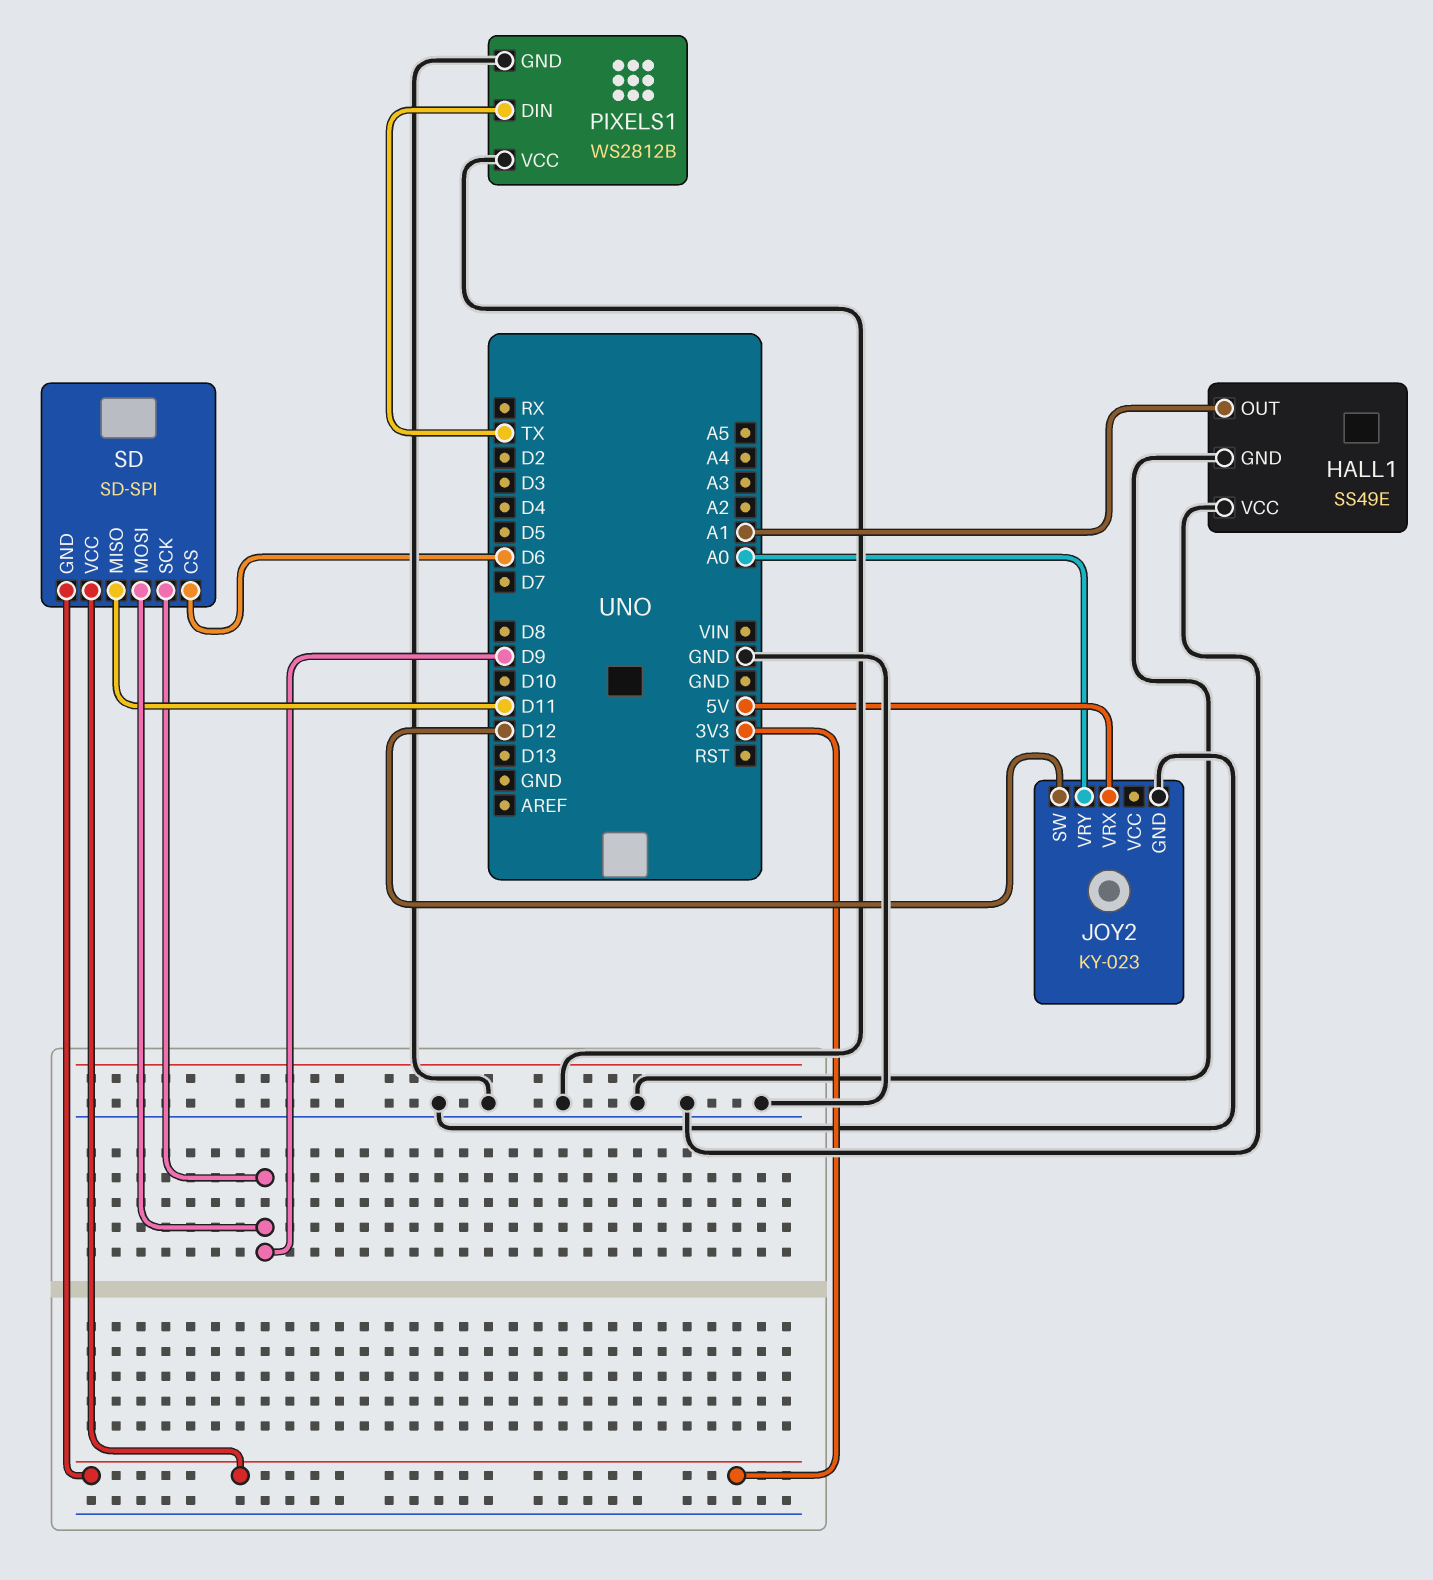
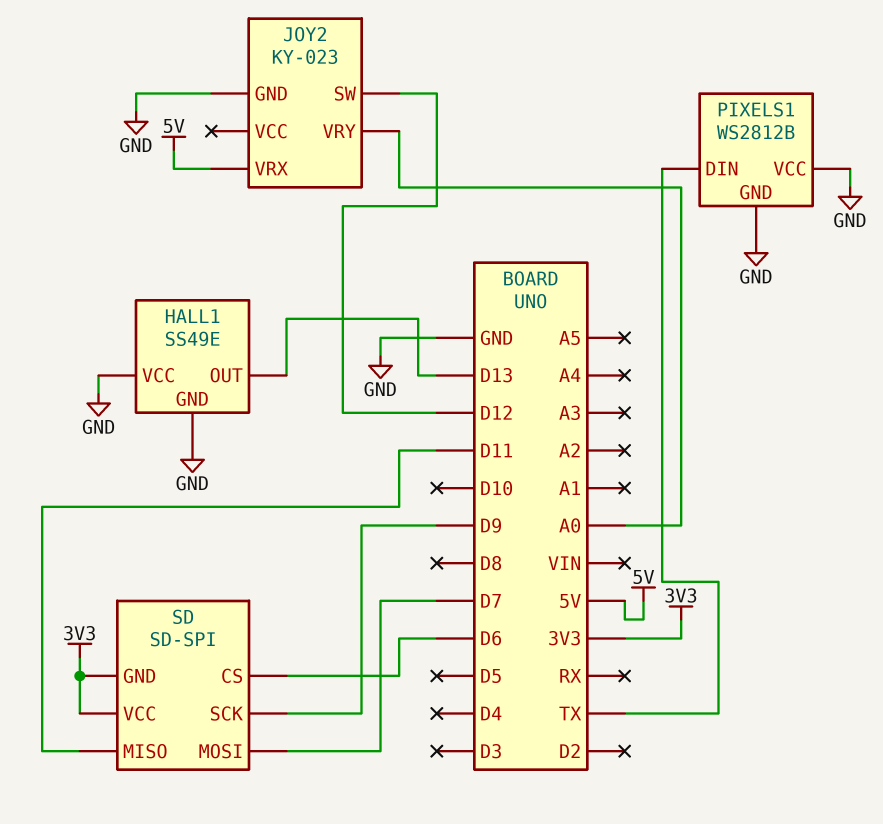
HALL1 pin OUT: A1 -> D13
SD pin MOSI: D9 -> D7

